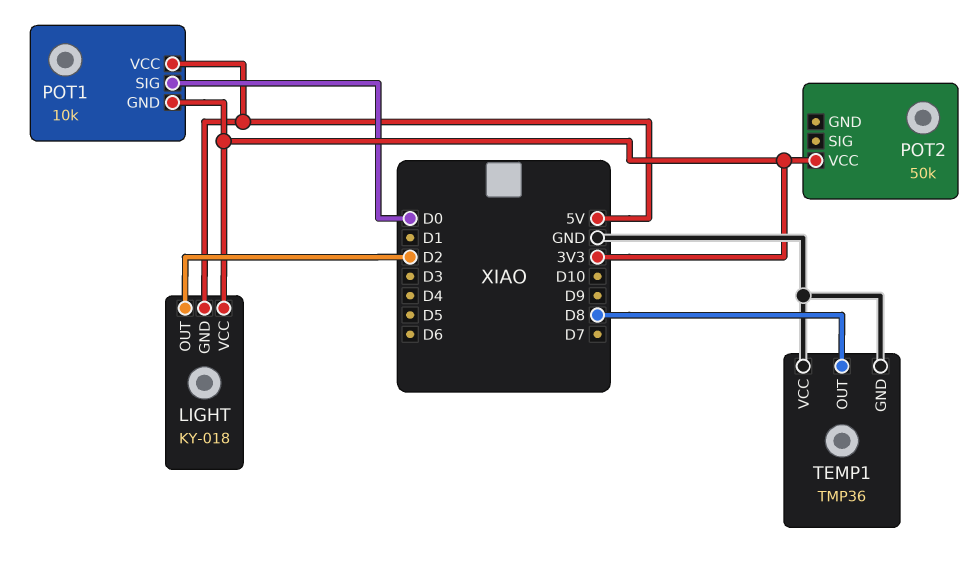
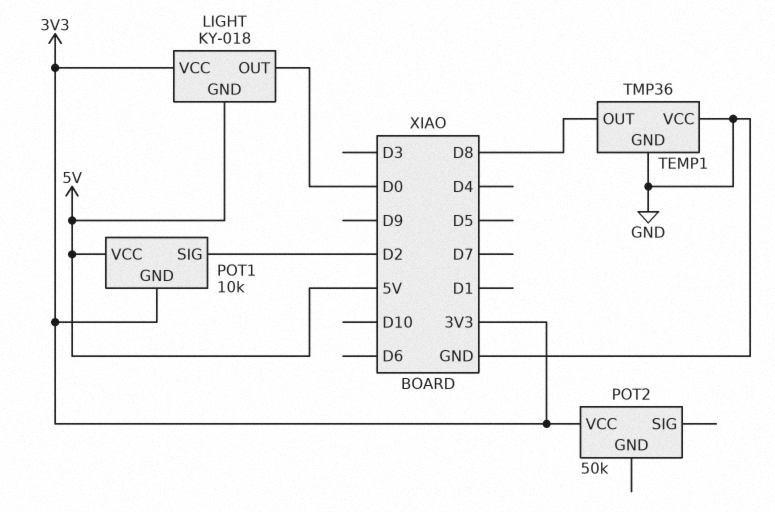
LIGHT pin OUT: D2 -> D0
POT1 pin SIG: D0 -> D2

